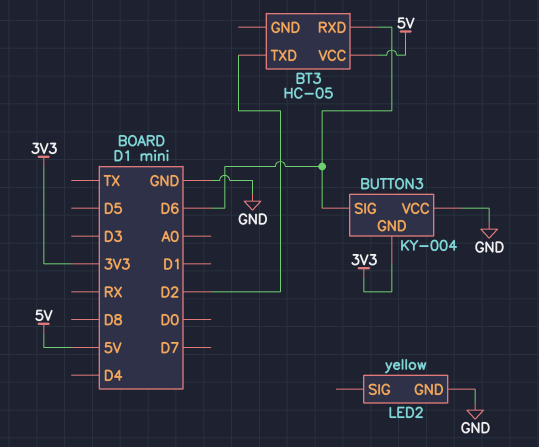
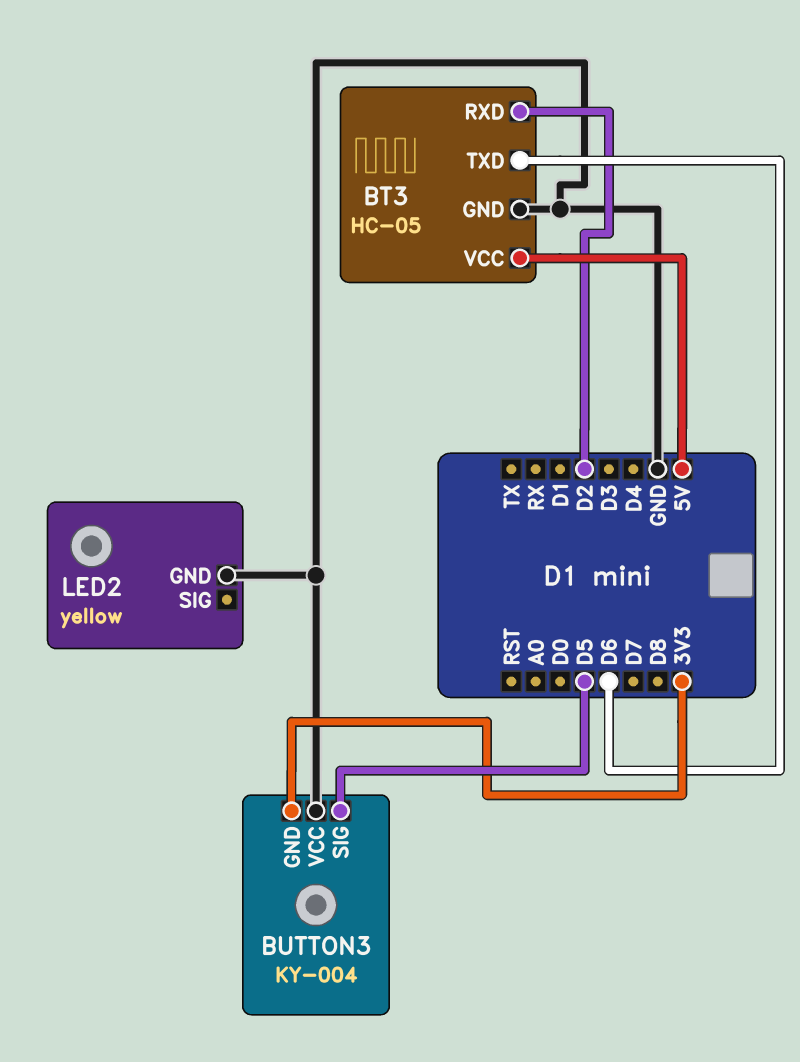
BT3 pin GND: none -> GND
BT3 pin RXD: D6 -> D2
BT3 pin TXD: D2 -> D6
BUTTON3 pin SIG: D6 -> D5

